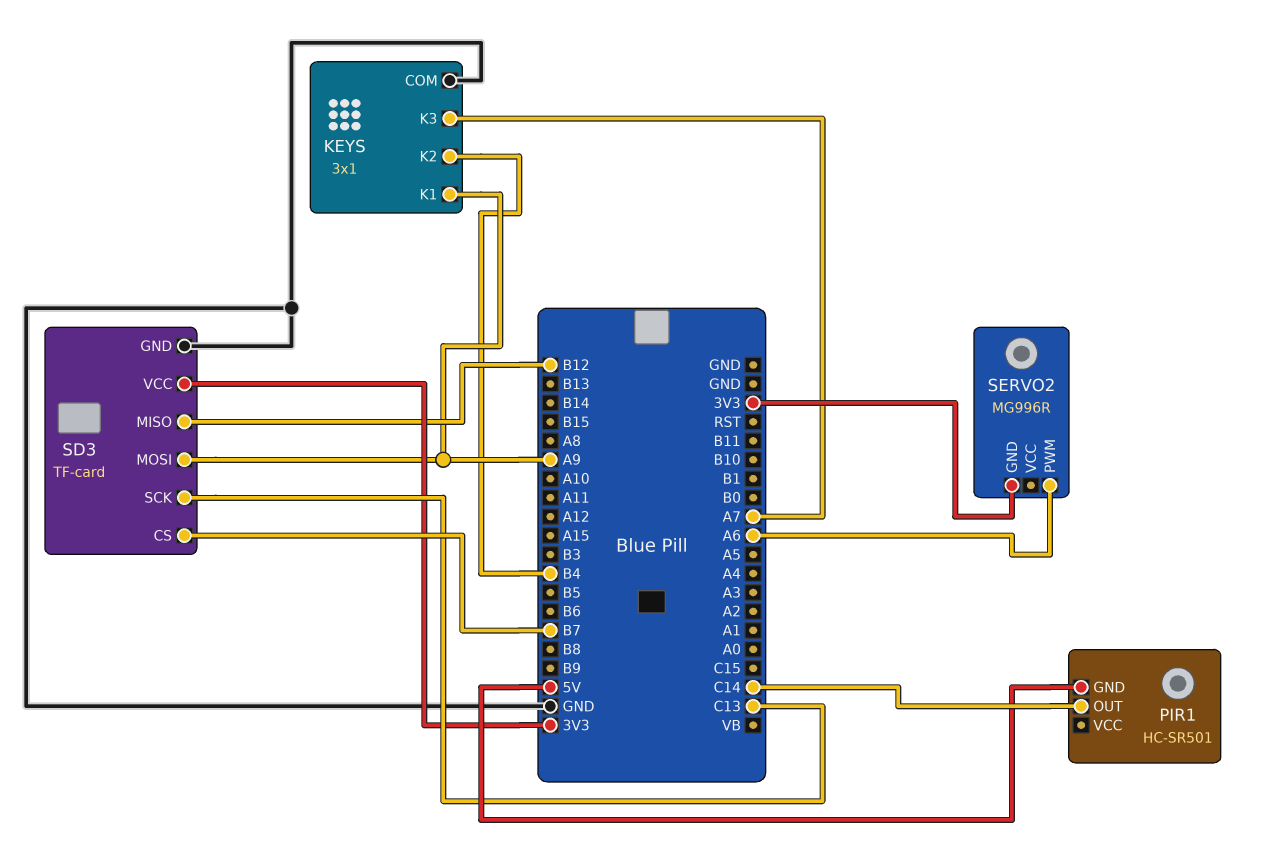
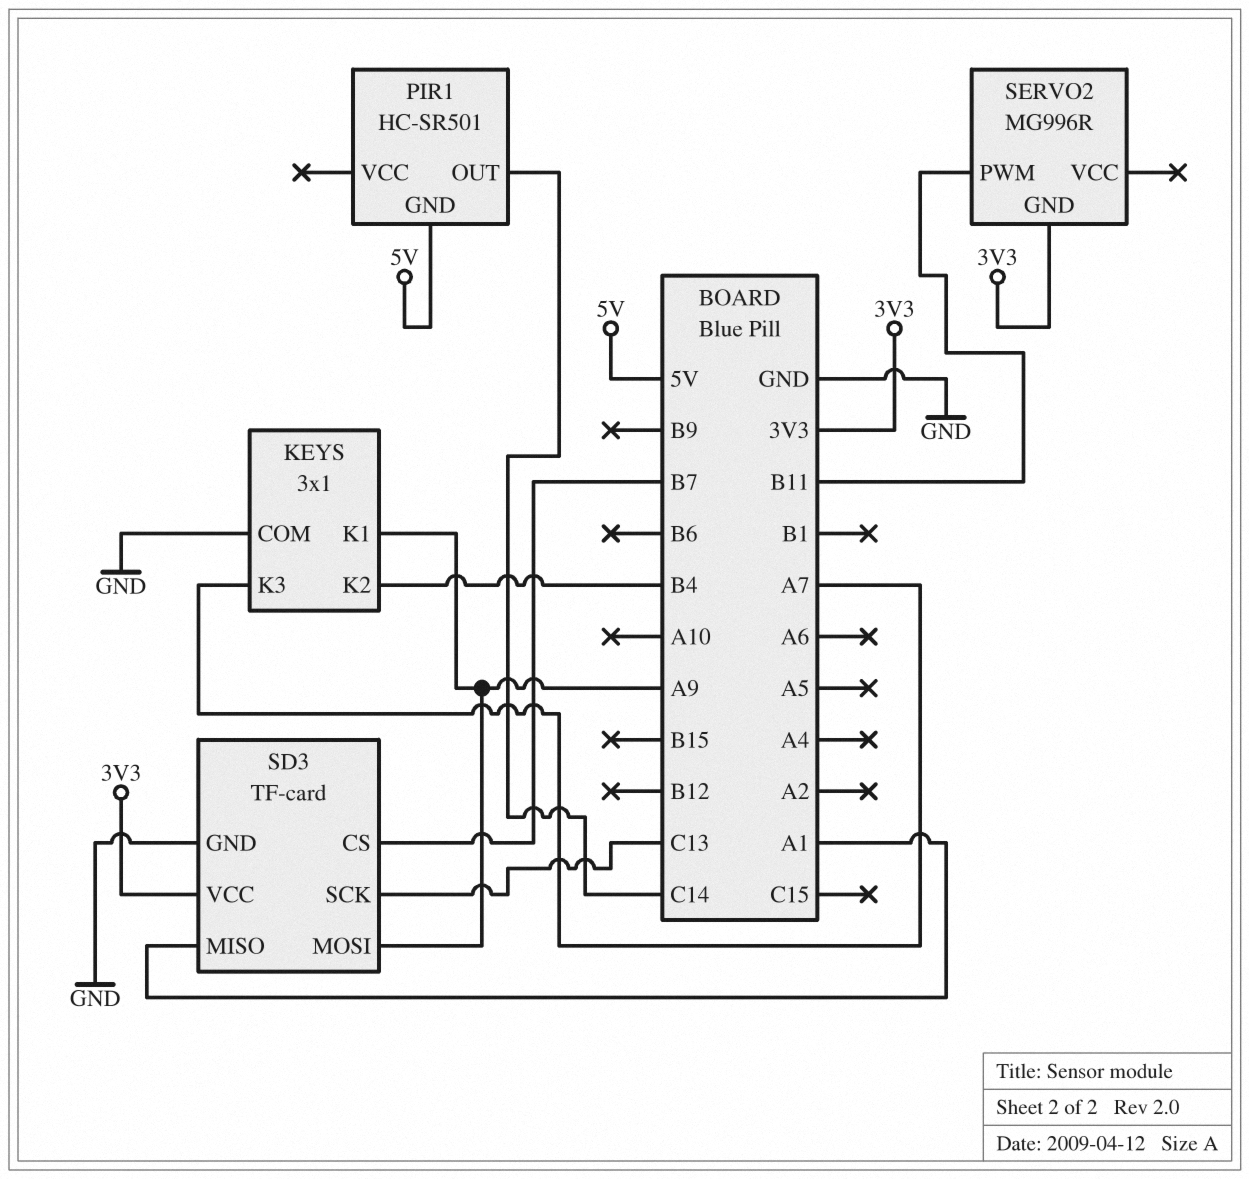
SD3 pin MISO: B12 -> A1
SERVO2 pin PWM: A6 -> B11

